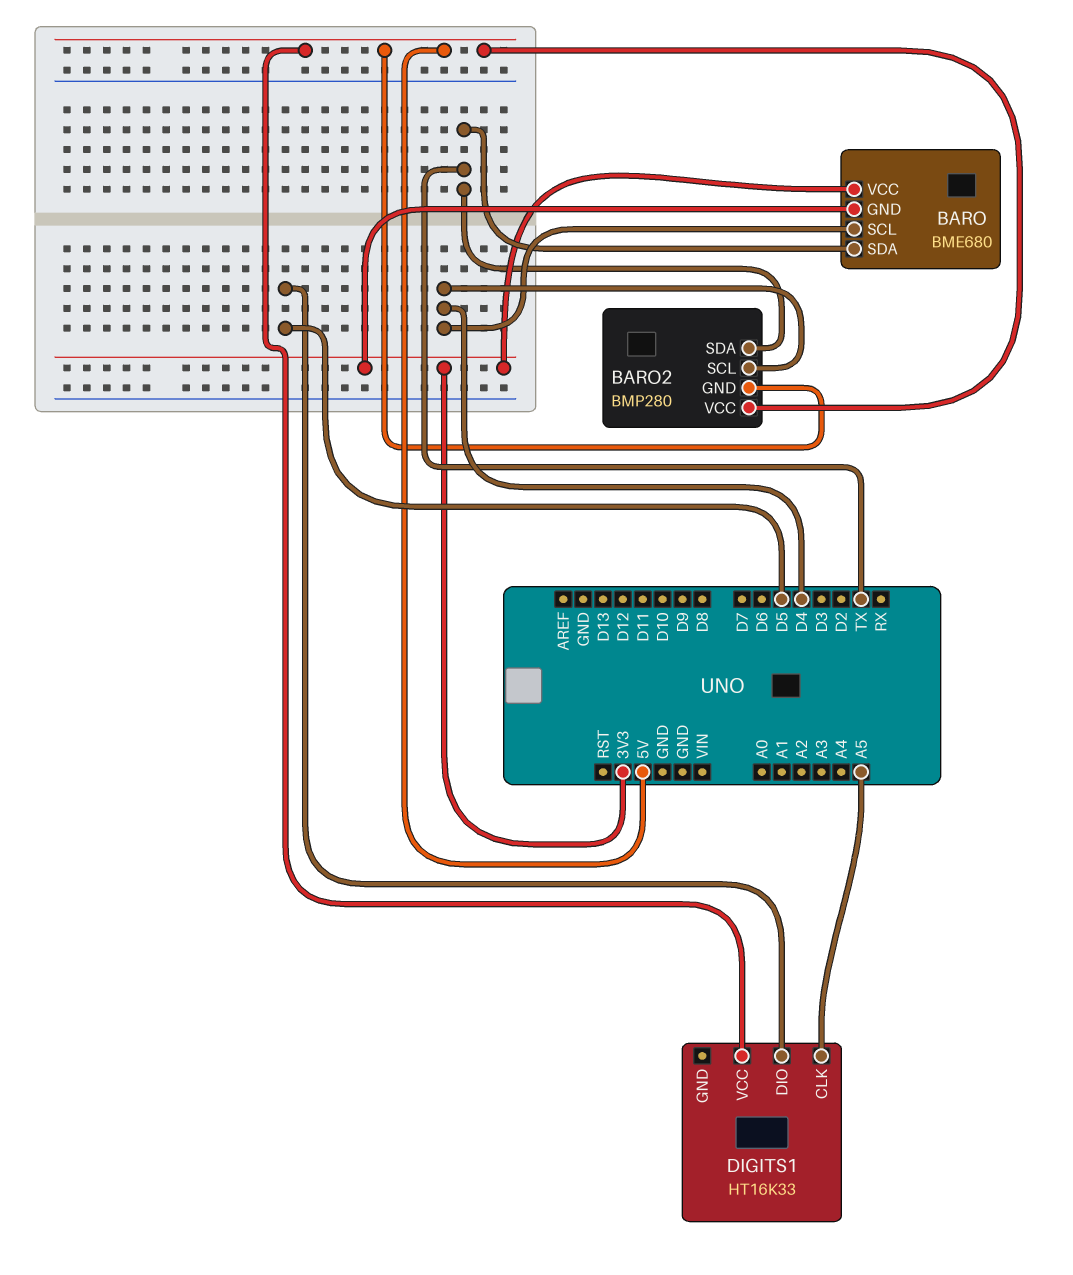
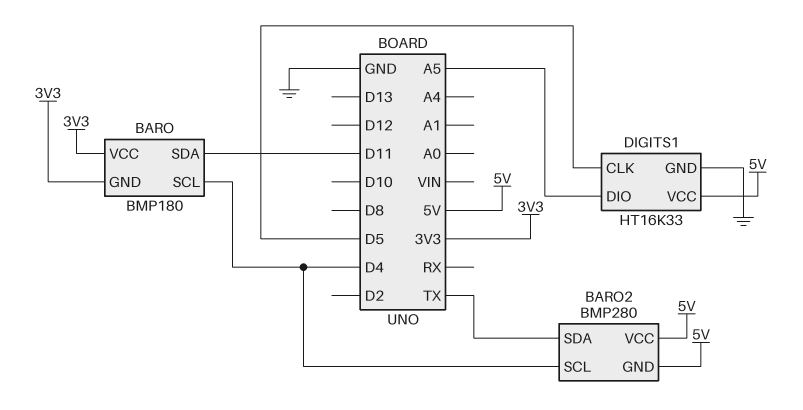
BARO: BME680 -> BMP180
BARO pin SDA: TX -> D11
DIGITS1 pin CLK: A5 -> D5
DIGITS1 pin DIO: D5 -> A5
DIGITS1 pin GND: none -> GND

